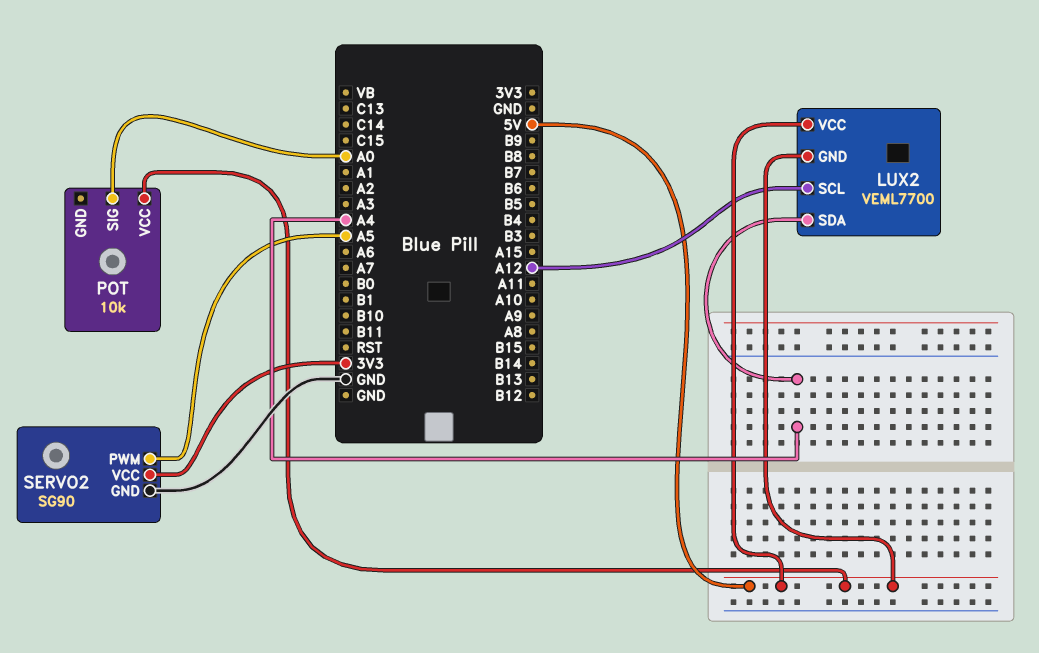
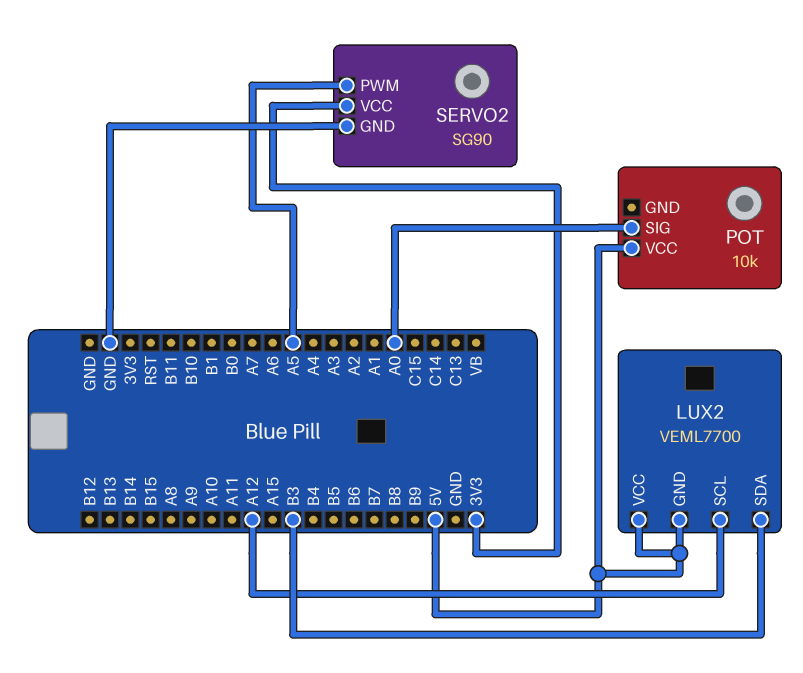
LUX2 pin SDA: A4 -> B3

